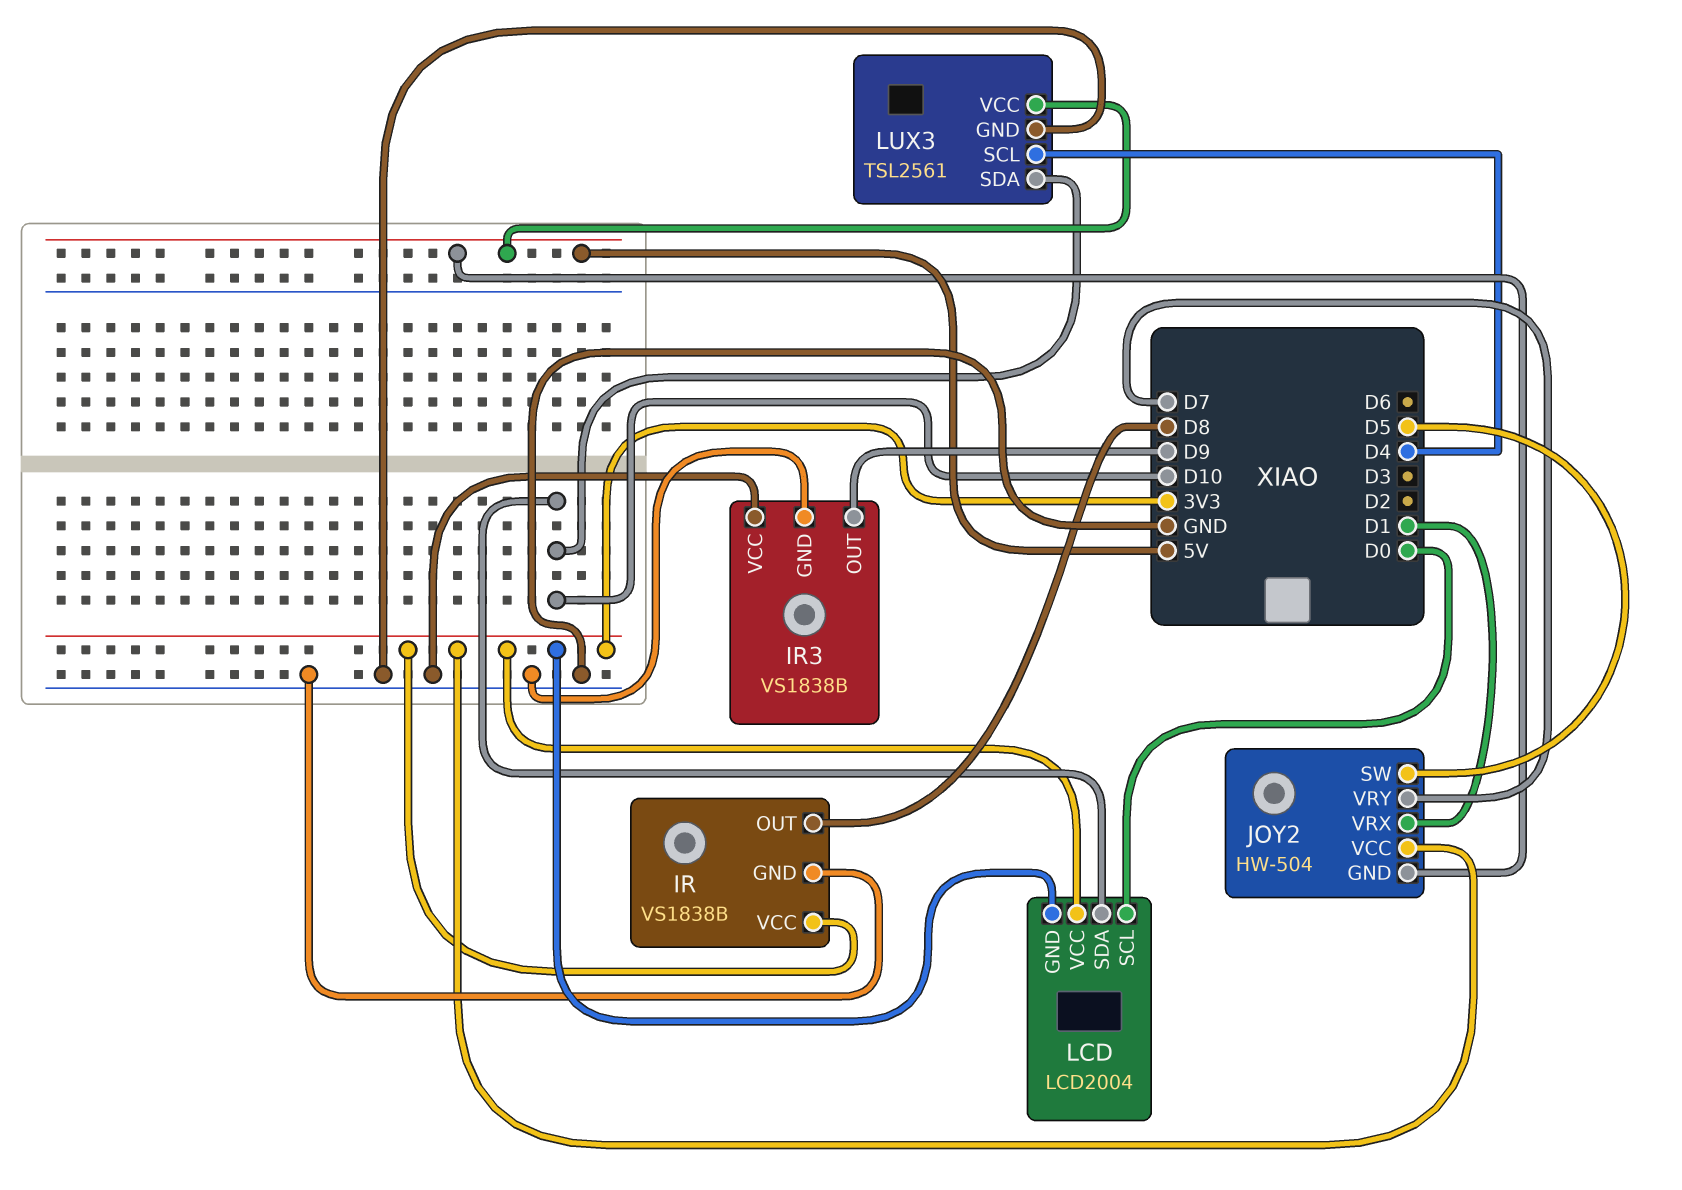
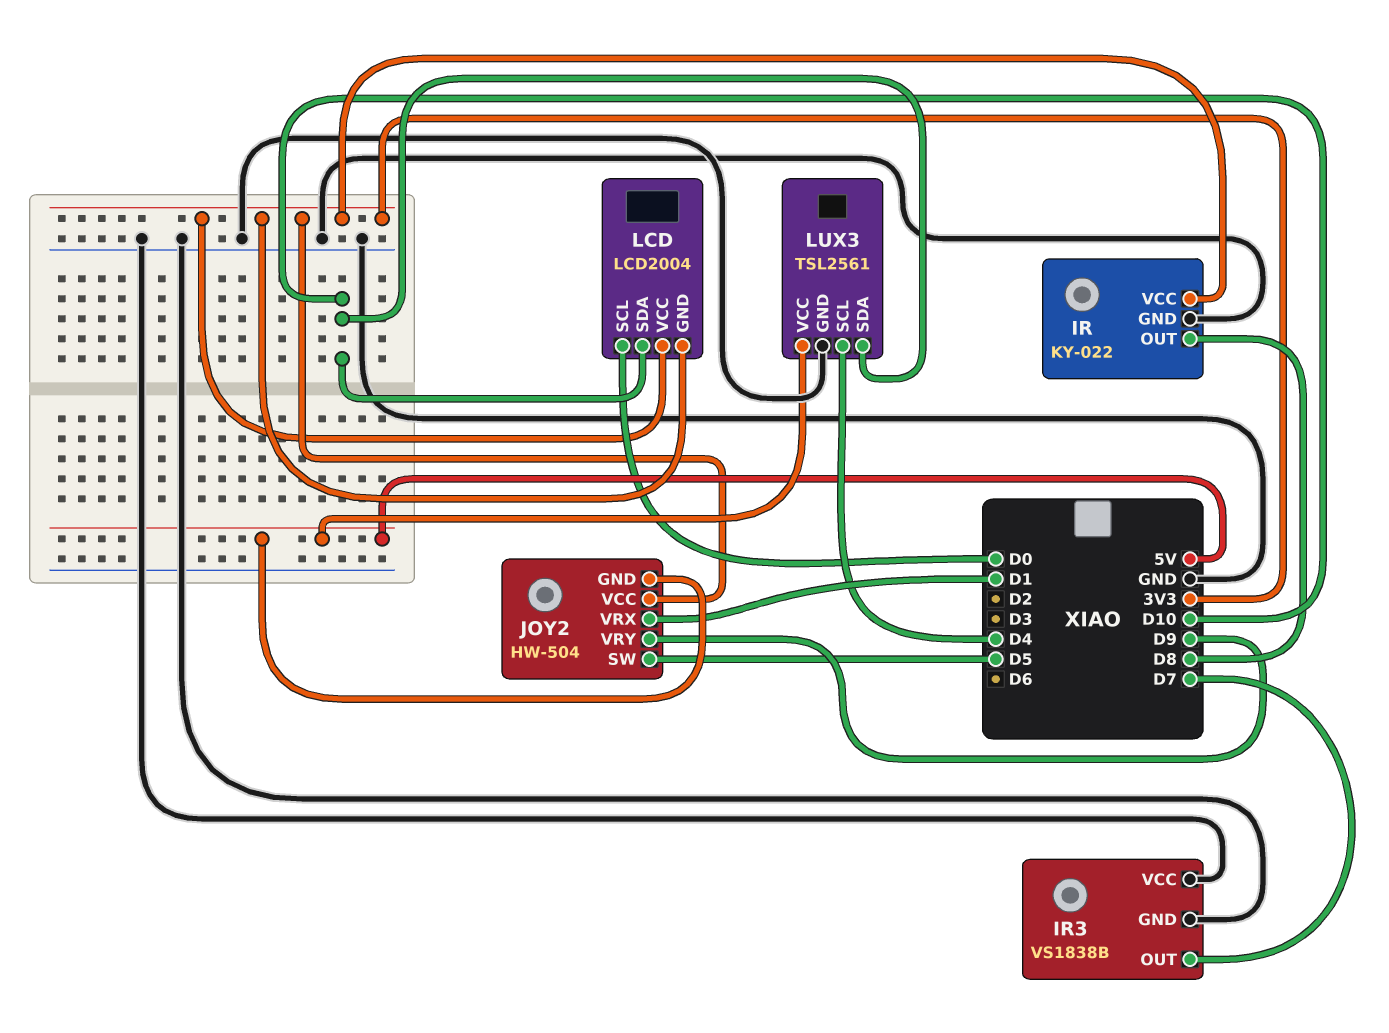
IR: VS1838B -> KY-022
IR3 pin OUT: D9 -> D7
JOY2 pin VRY: D7 -> D9

